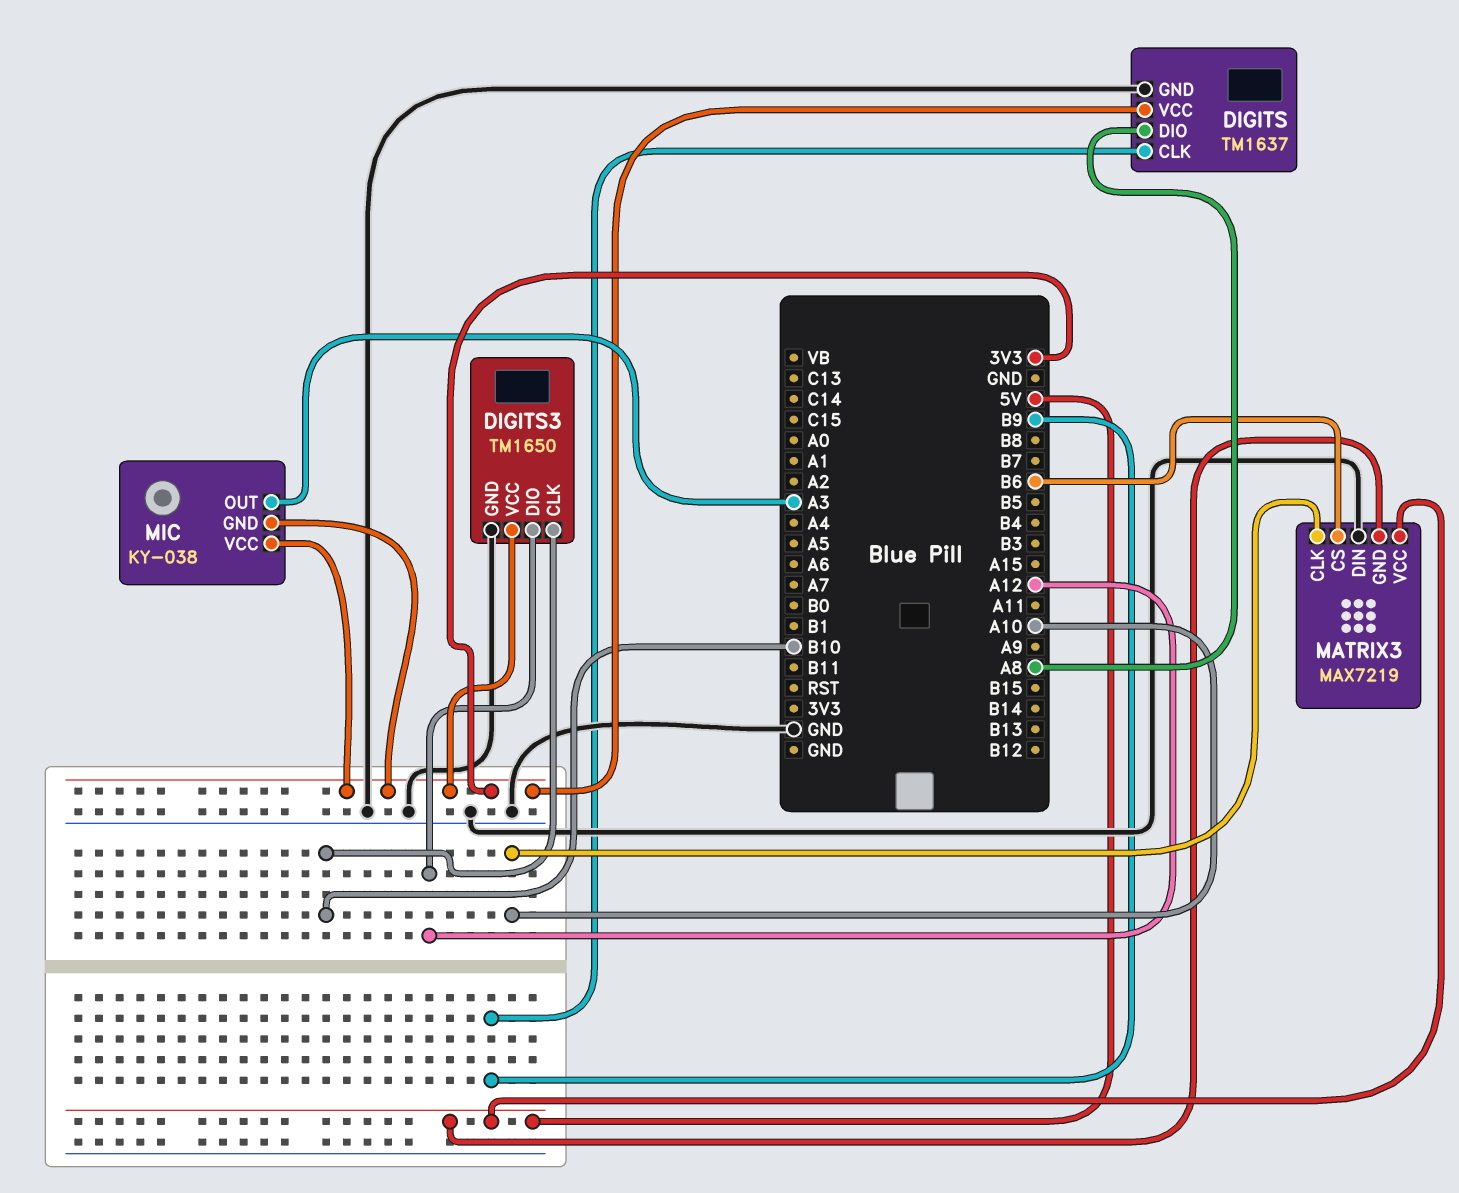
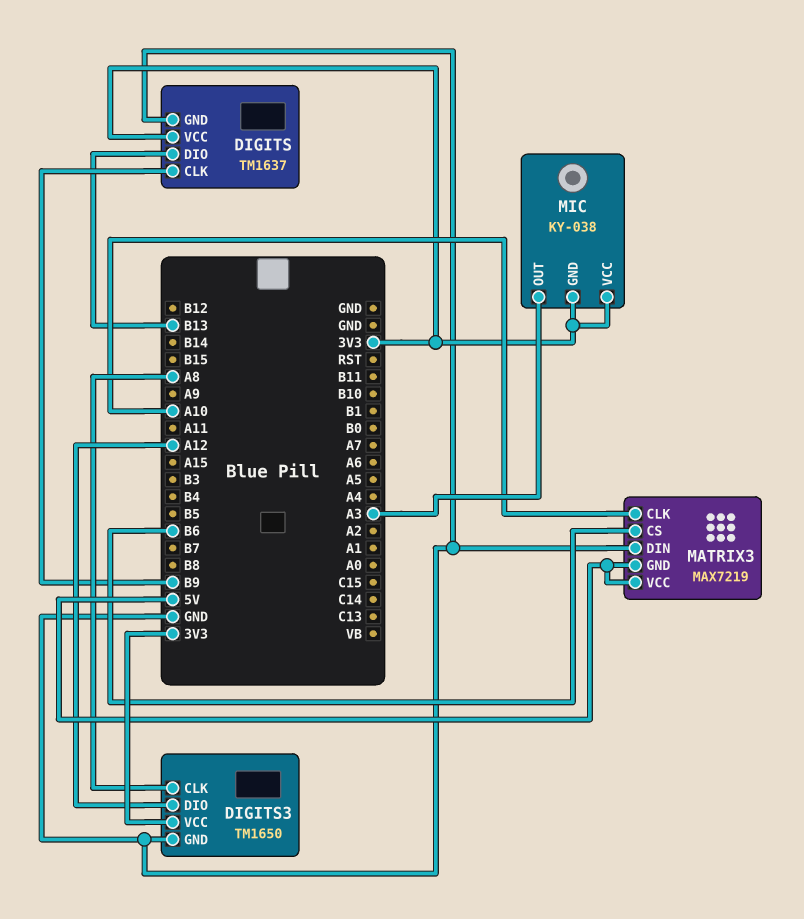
DIGITS pin DIO: A8 -> B13
DIGITS3 pin CLK: B10 -> A8

